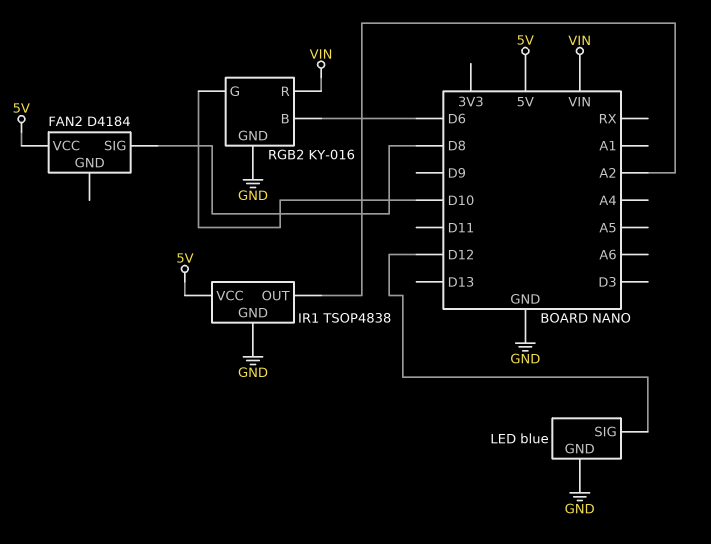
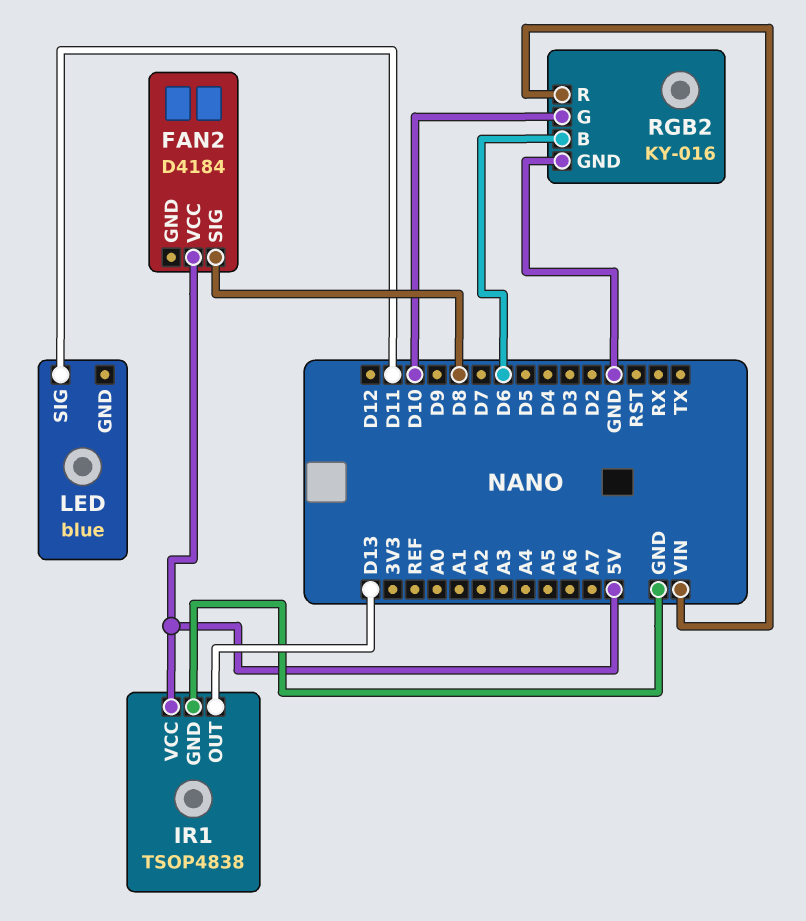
IR1 pin OUT: A2 -> D13
LED pin GND: GND -> none
LED pin SIG: D12 -> D11

